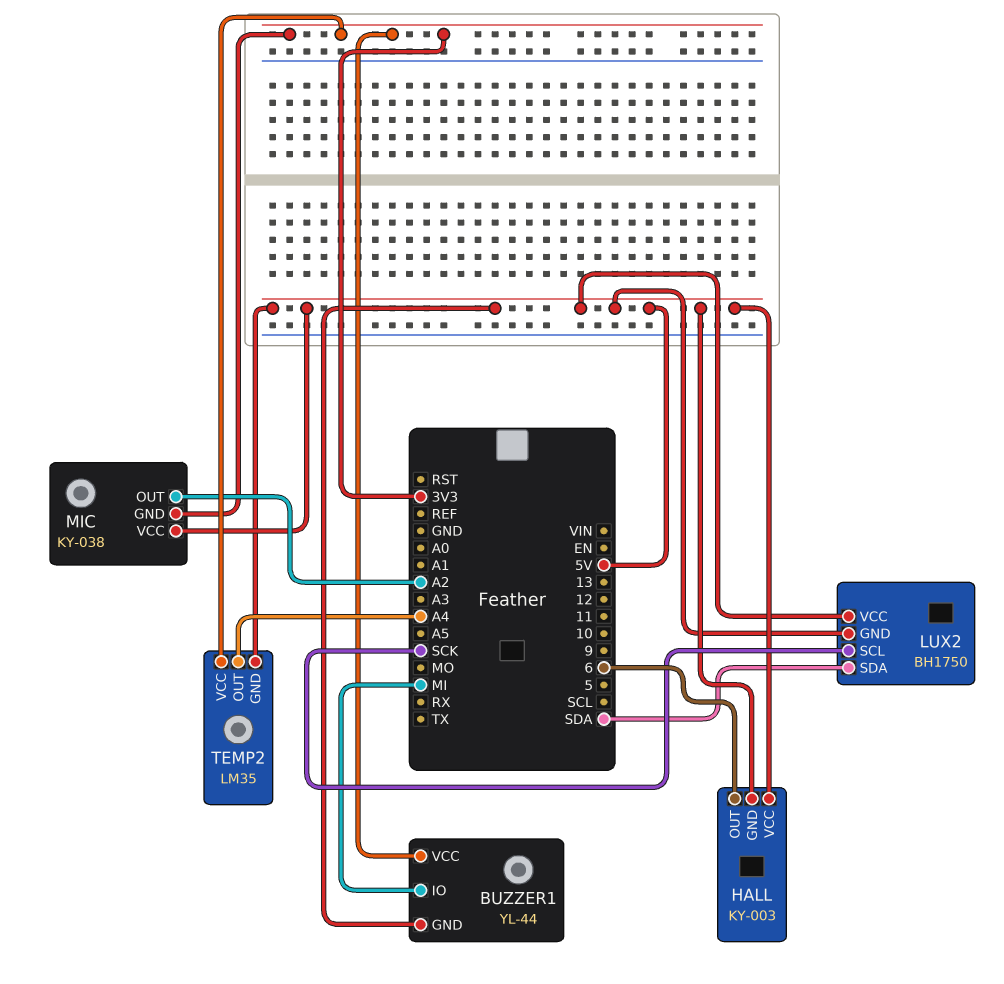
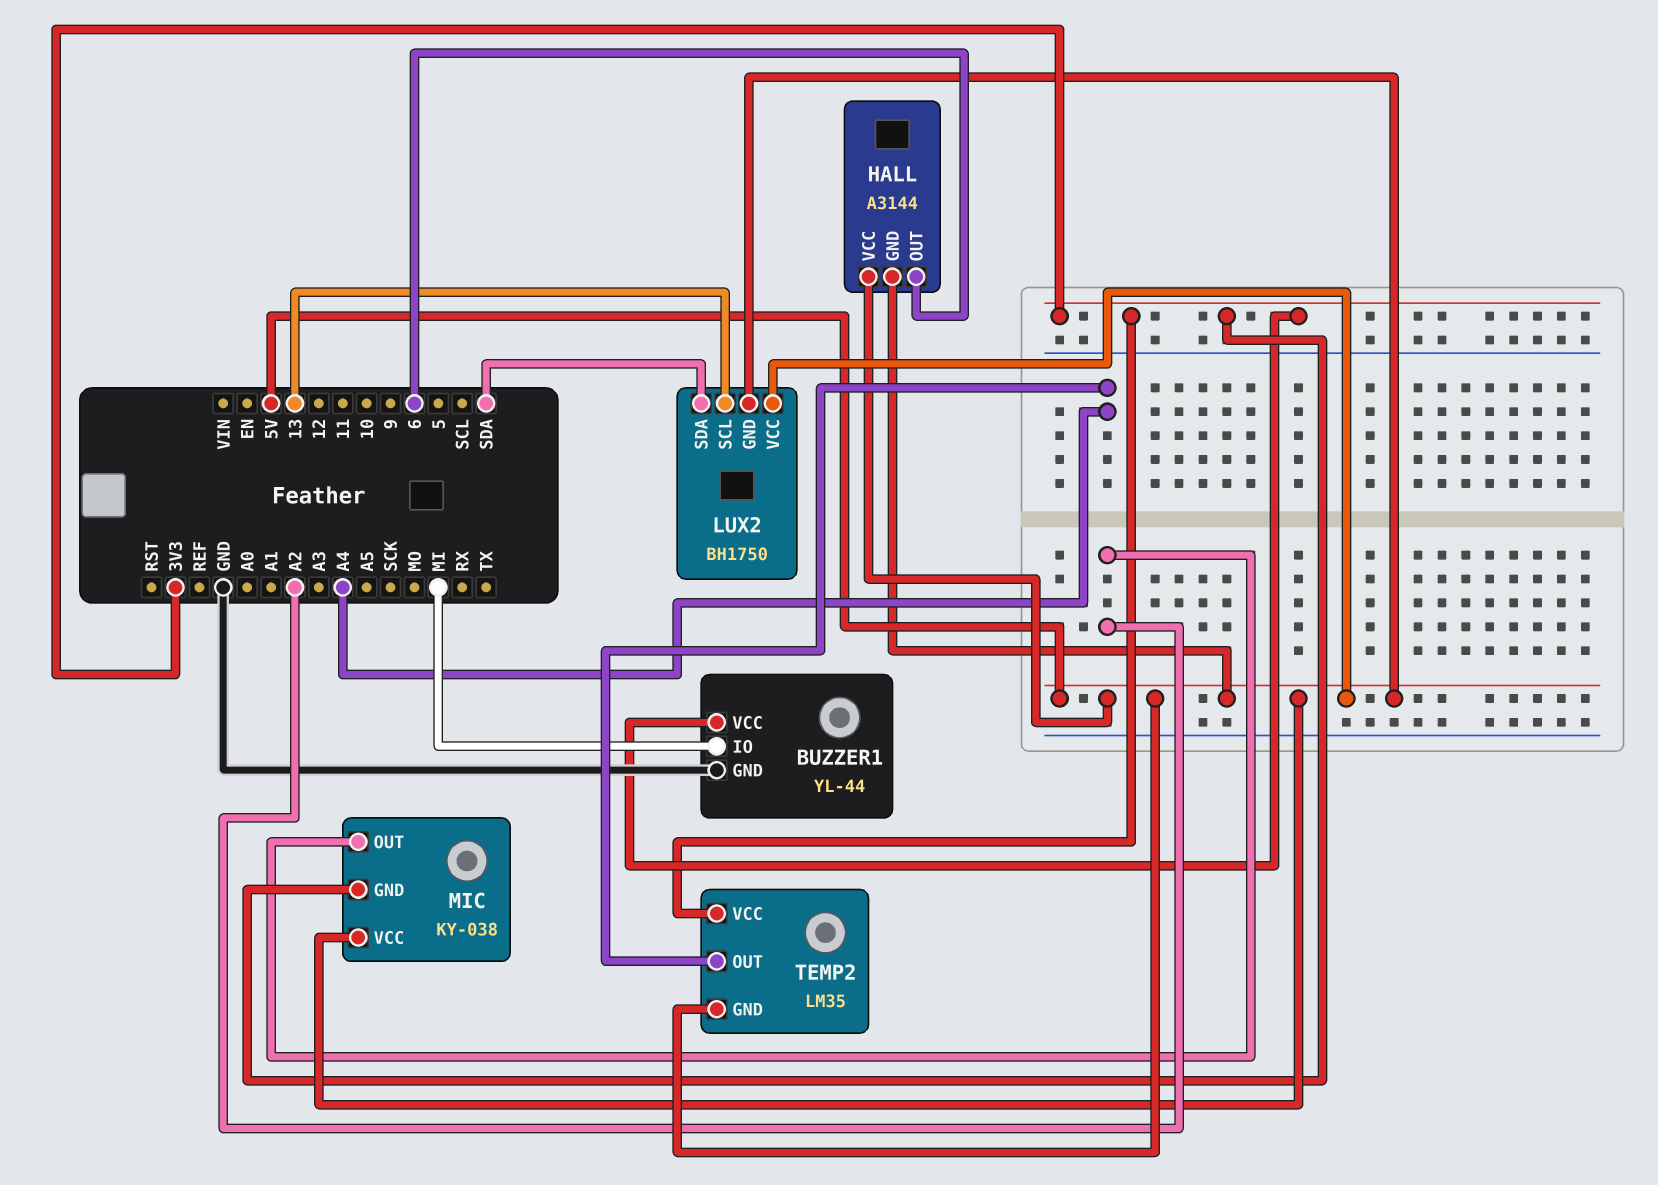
BUZZER1 pin GND: 5V -> GND
HALL: KY-003 -> A3144
LUX2 pin SCL: SCK -> 13

